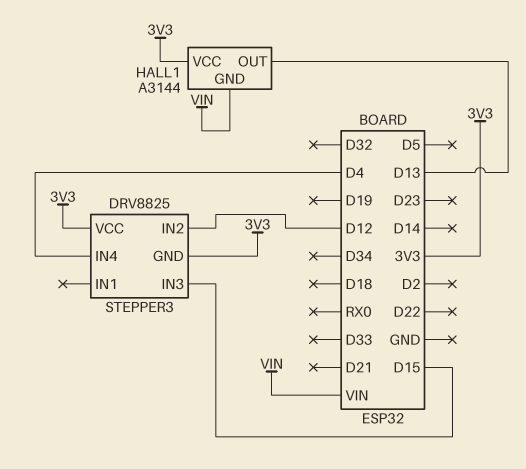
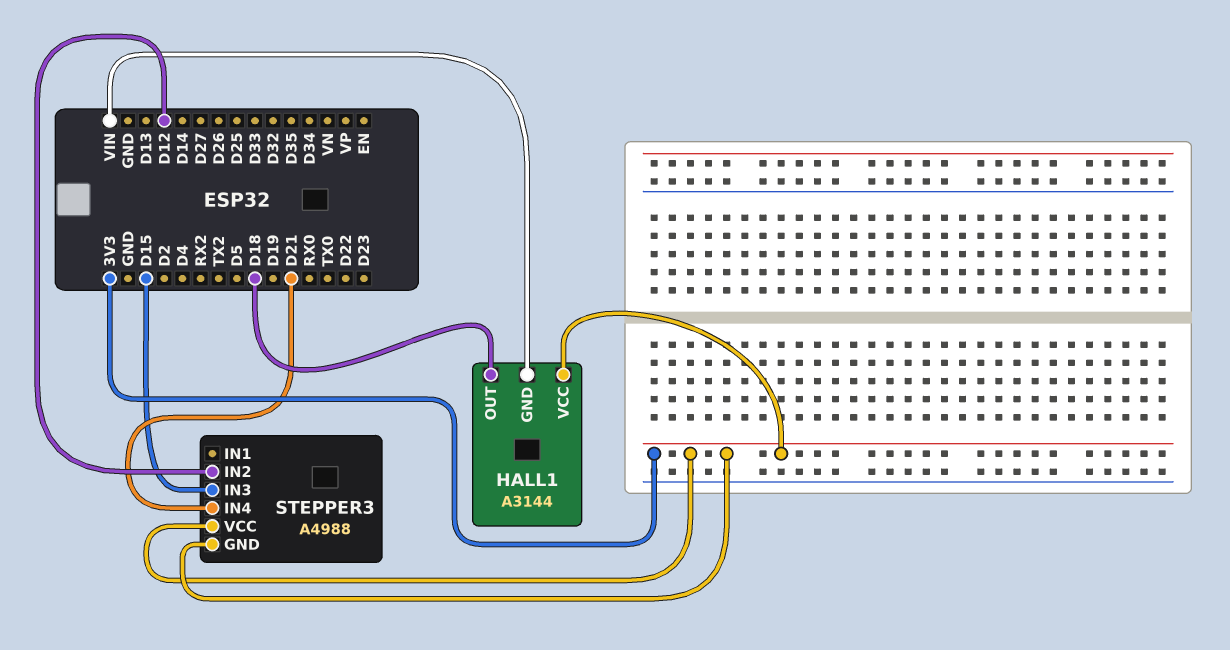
HALL1 pin OUT: D13 -> D18
STEPPER3: DRV8825 -> A4988
STEPPER3 pin IN4: D4 -> D21

